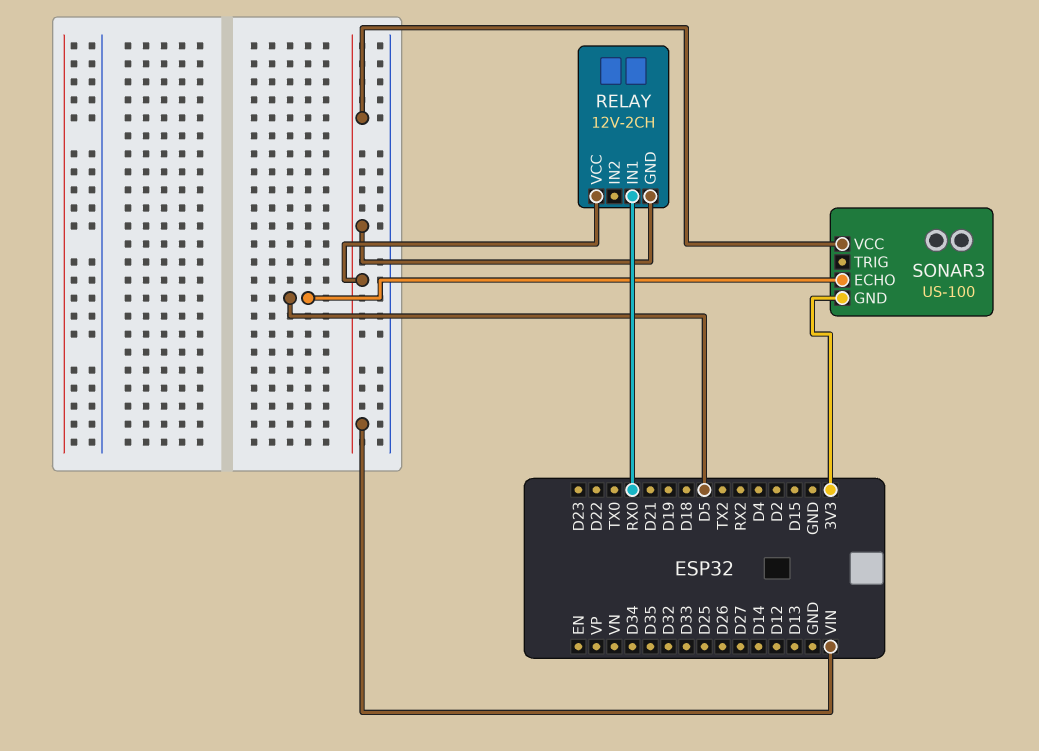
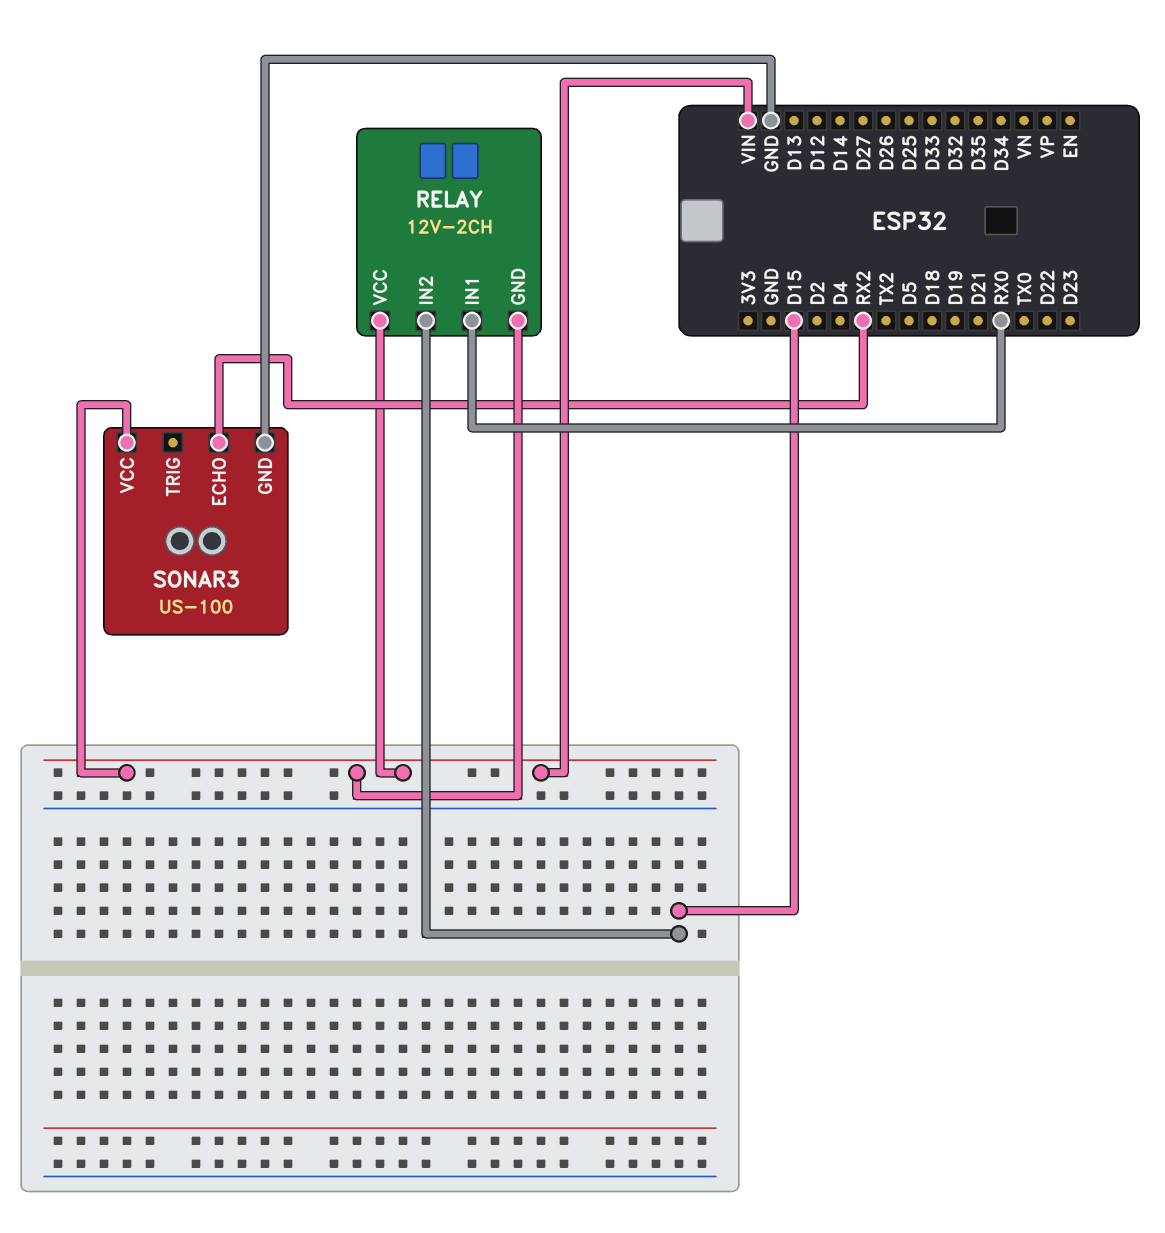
RELAY pin IN2: none -> D15
SONAR3 pin ECHO: D5 -> RX2
SONAR3 pin GND: 3V3 -> GND

